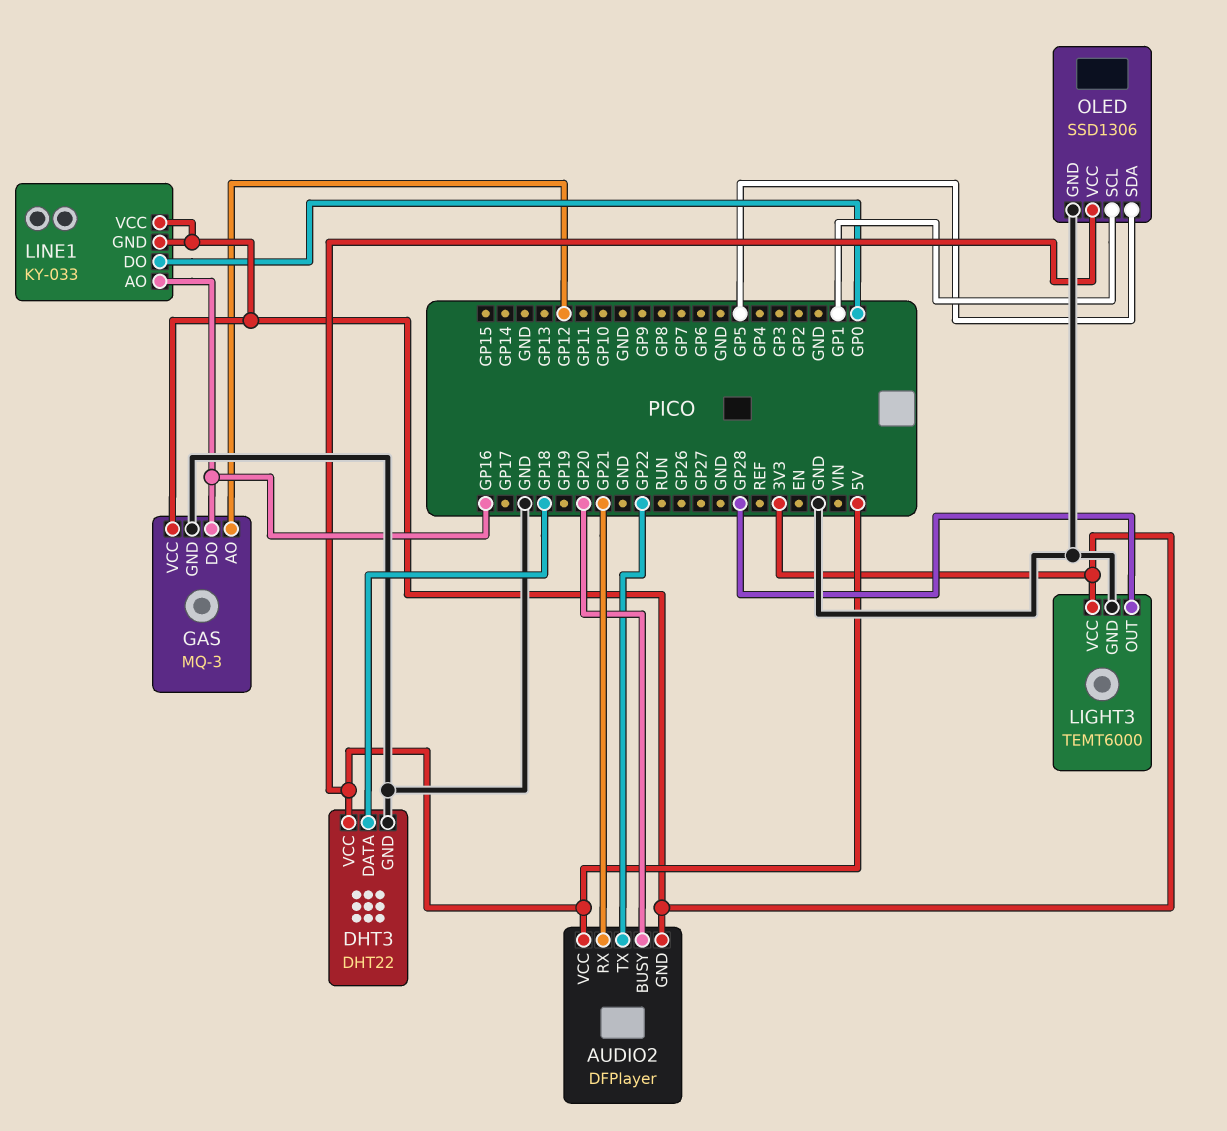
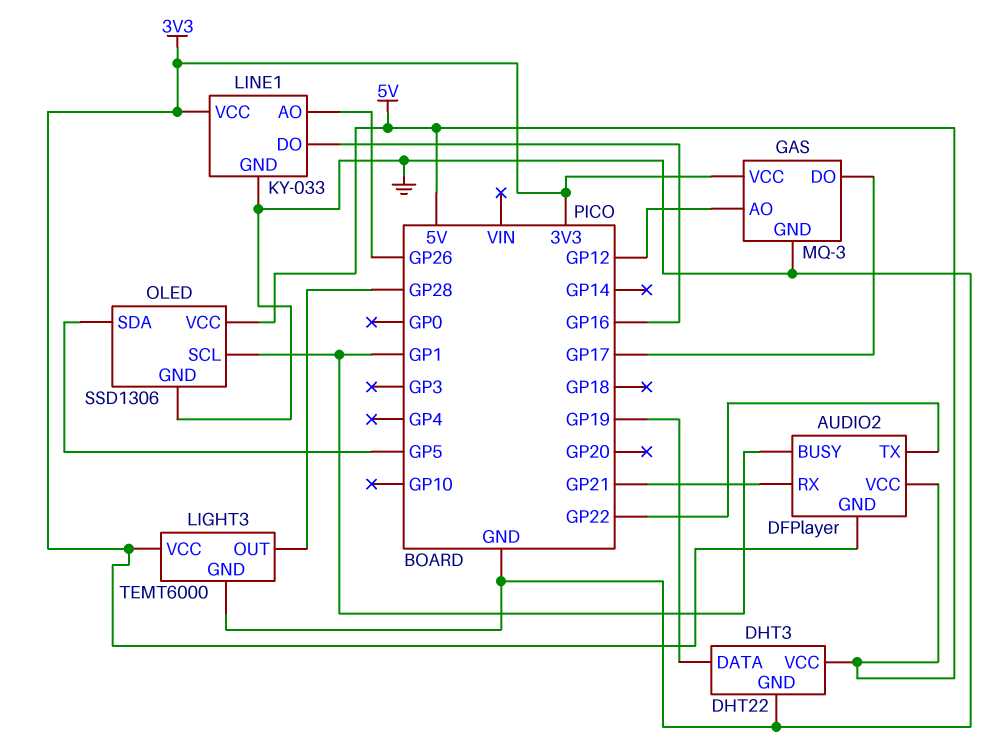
AUDIO2 pin BUSY: GP20 -> GP1
DHT3 pin DATA: GP18 -> GP19
GAS pin DO: GP16 -> GP17
LINE1 pin AO: GP16 -> GP26
LINE1 pin DO: GP0 -> GP16
LINE1 pin GND: 3V3 -> GND

